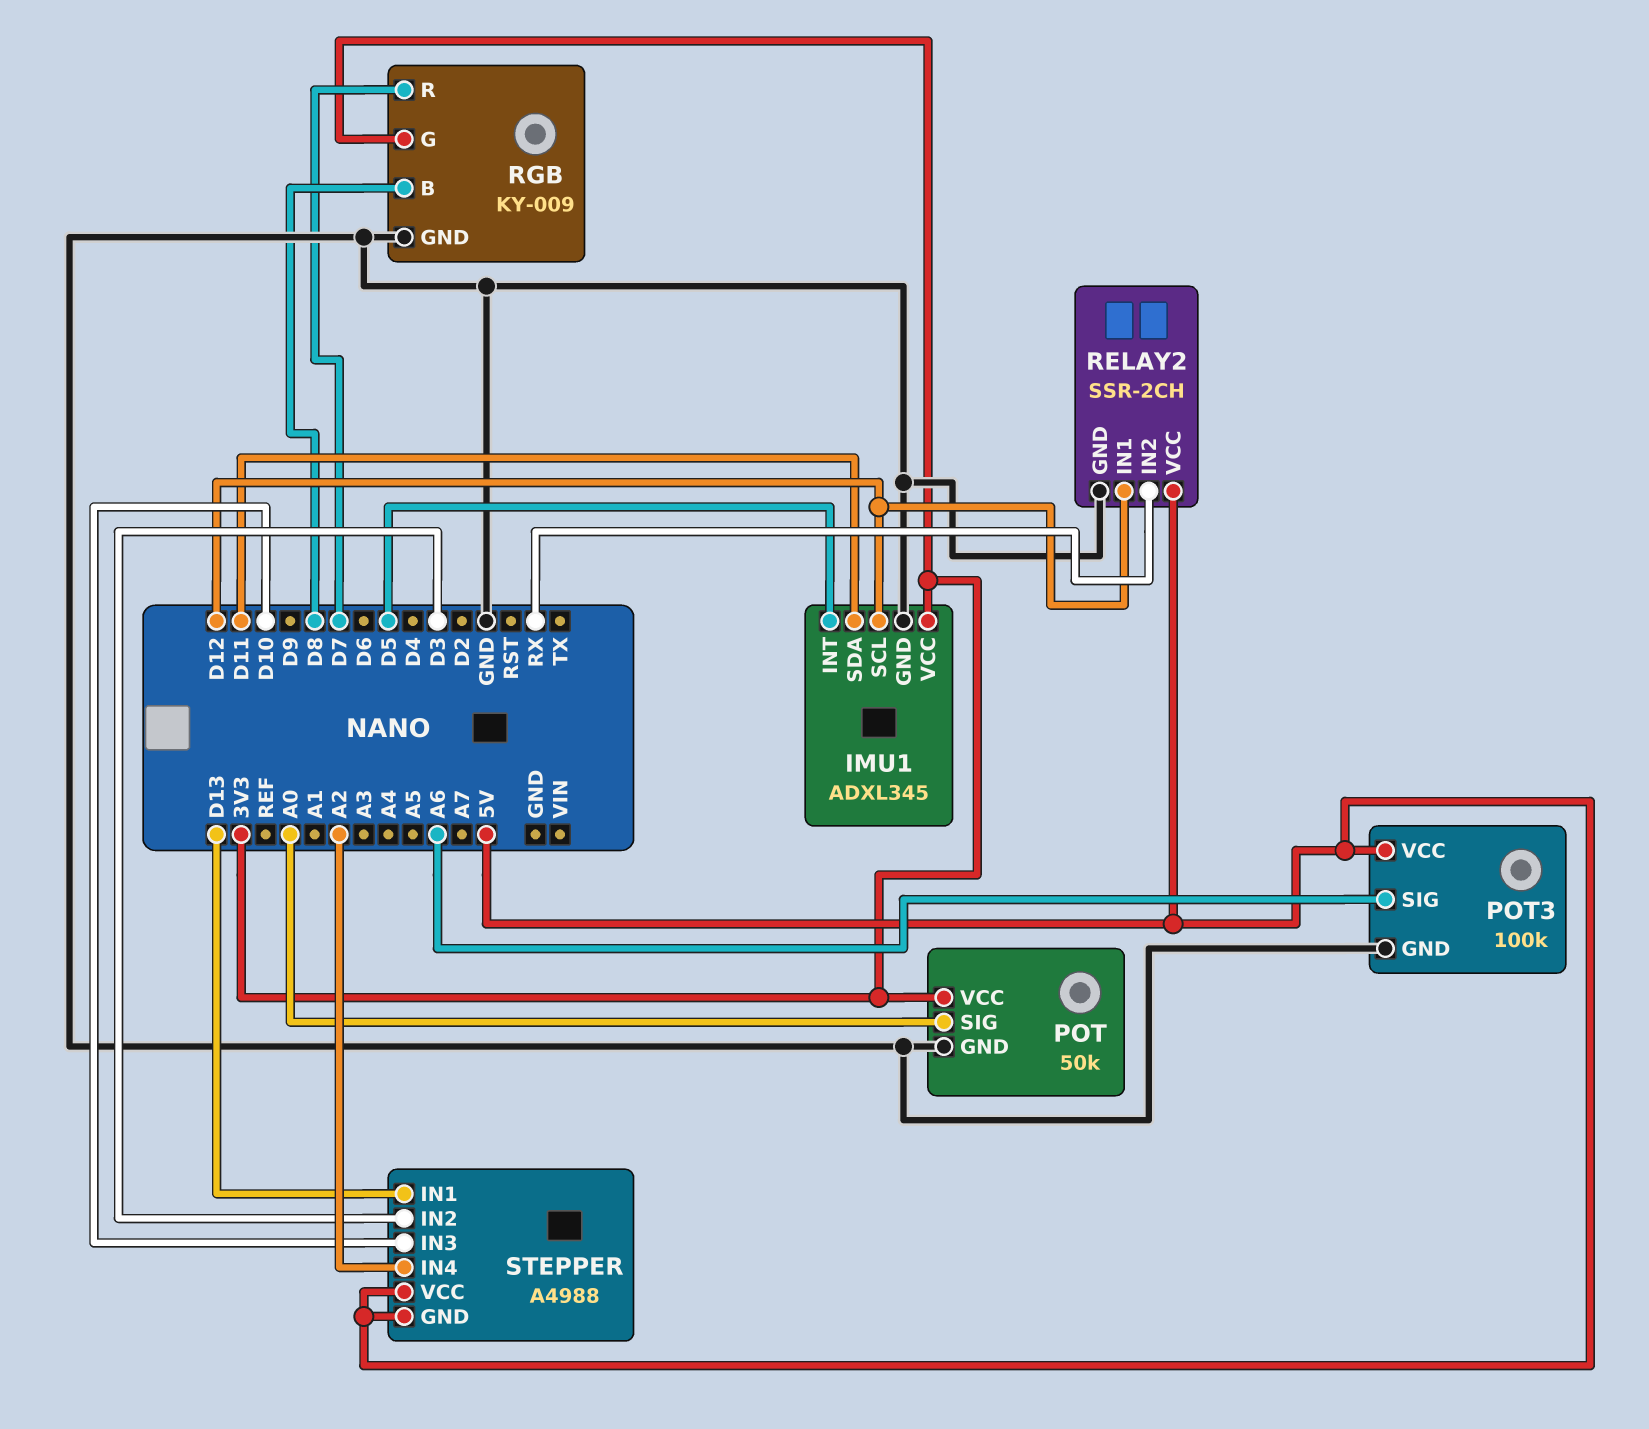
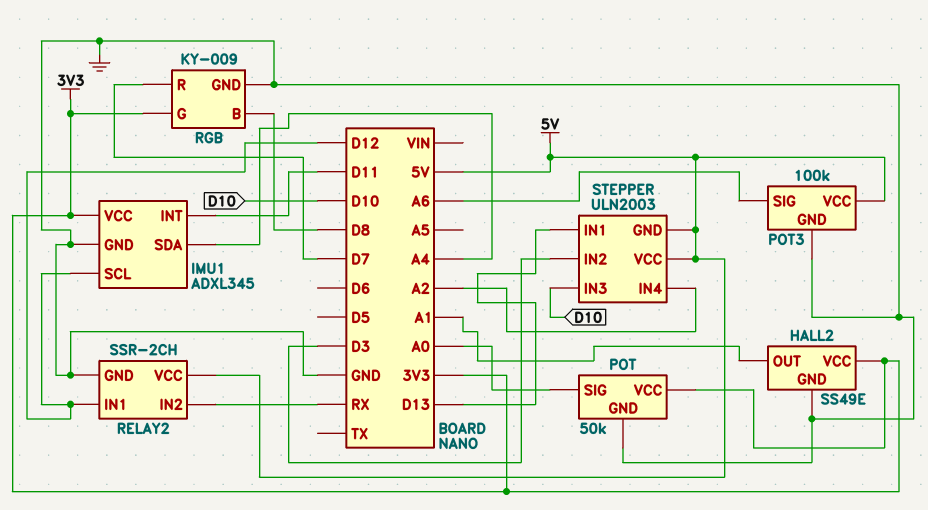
HALL2: none -> SS49E
HALL2 pin GND: none -> GND
HALL2 pin OUT: none -> A1
HALL2 pin VCC: none -> 3V3
IMU1 pin INT: D5 -> D11
IMU1 pin SDA: D11 -> A4
STEPPER: A4988 -> ULN2003

